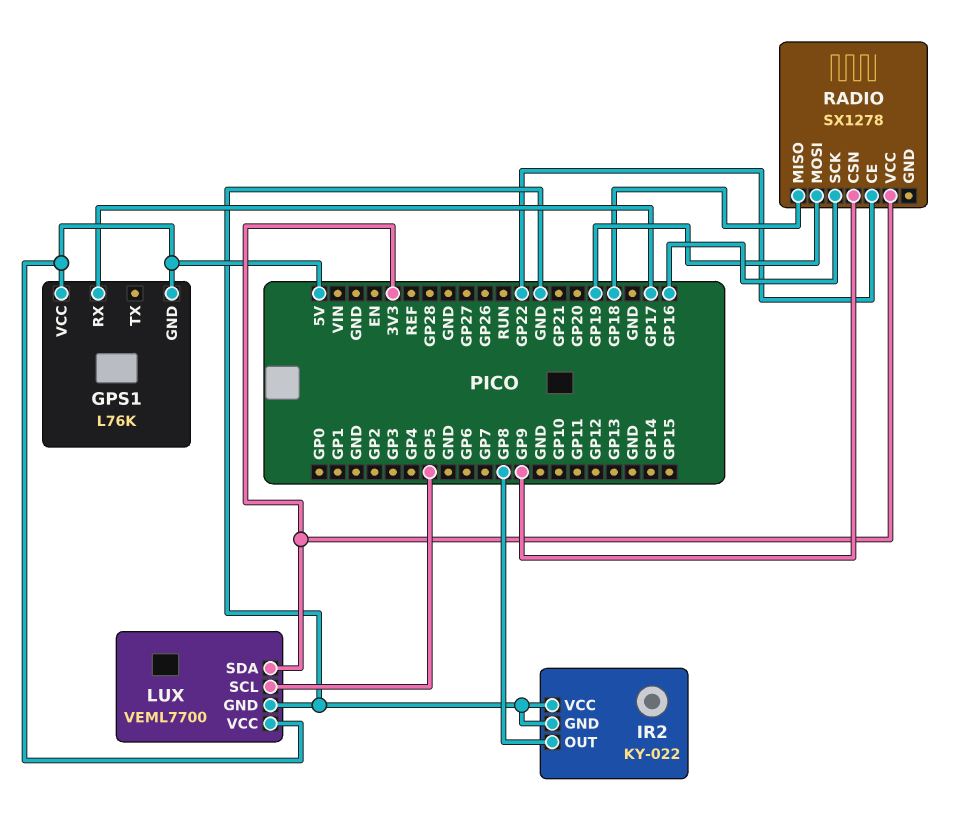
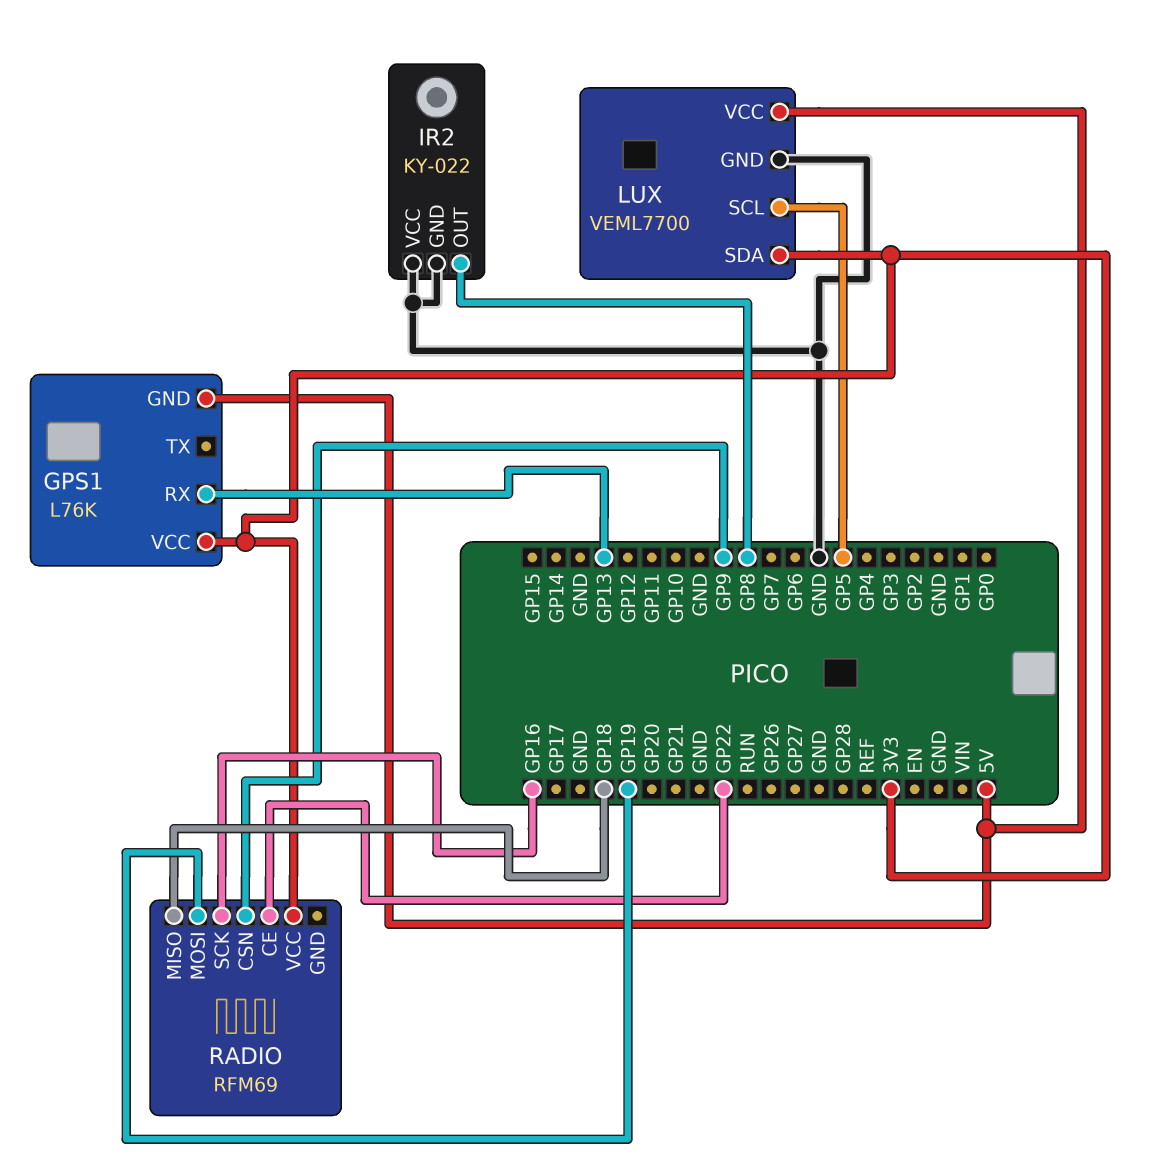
GPS1 pin RX: GP17 -> GP13
GPS1 pin VCC: 5V -> 3V3
RADIO: SX1278 -> RFM69

